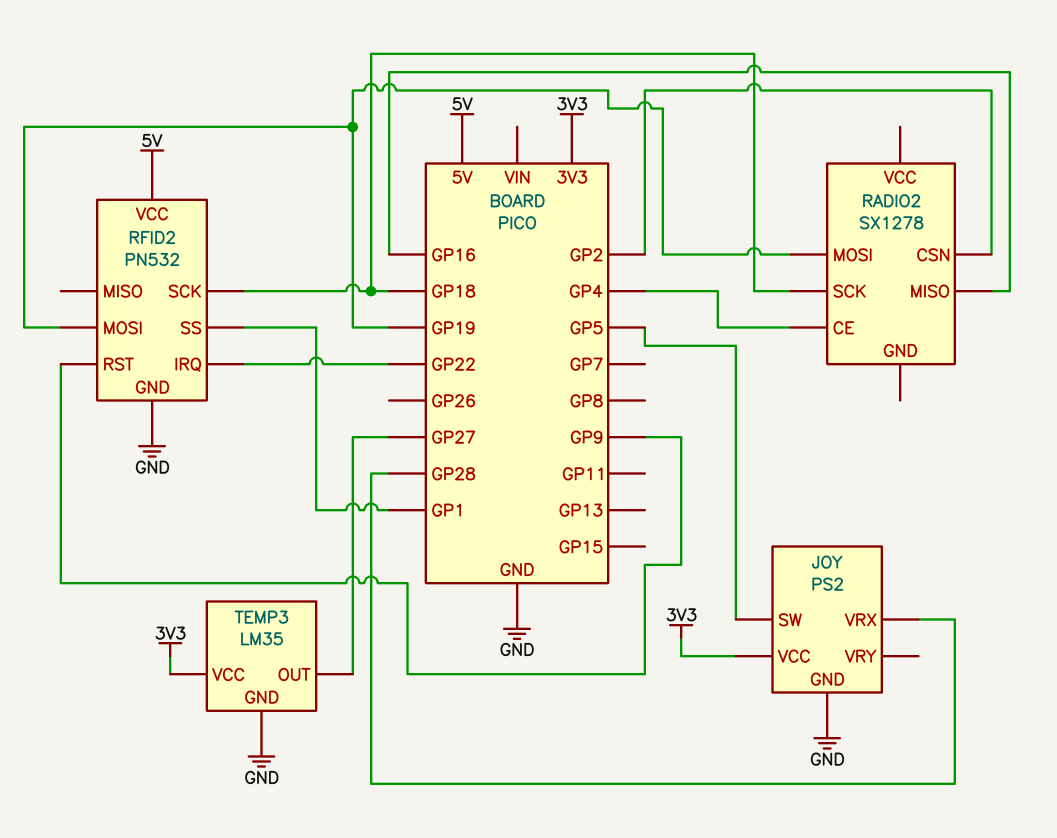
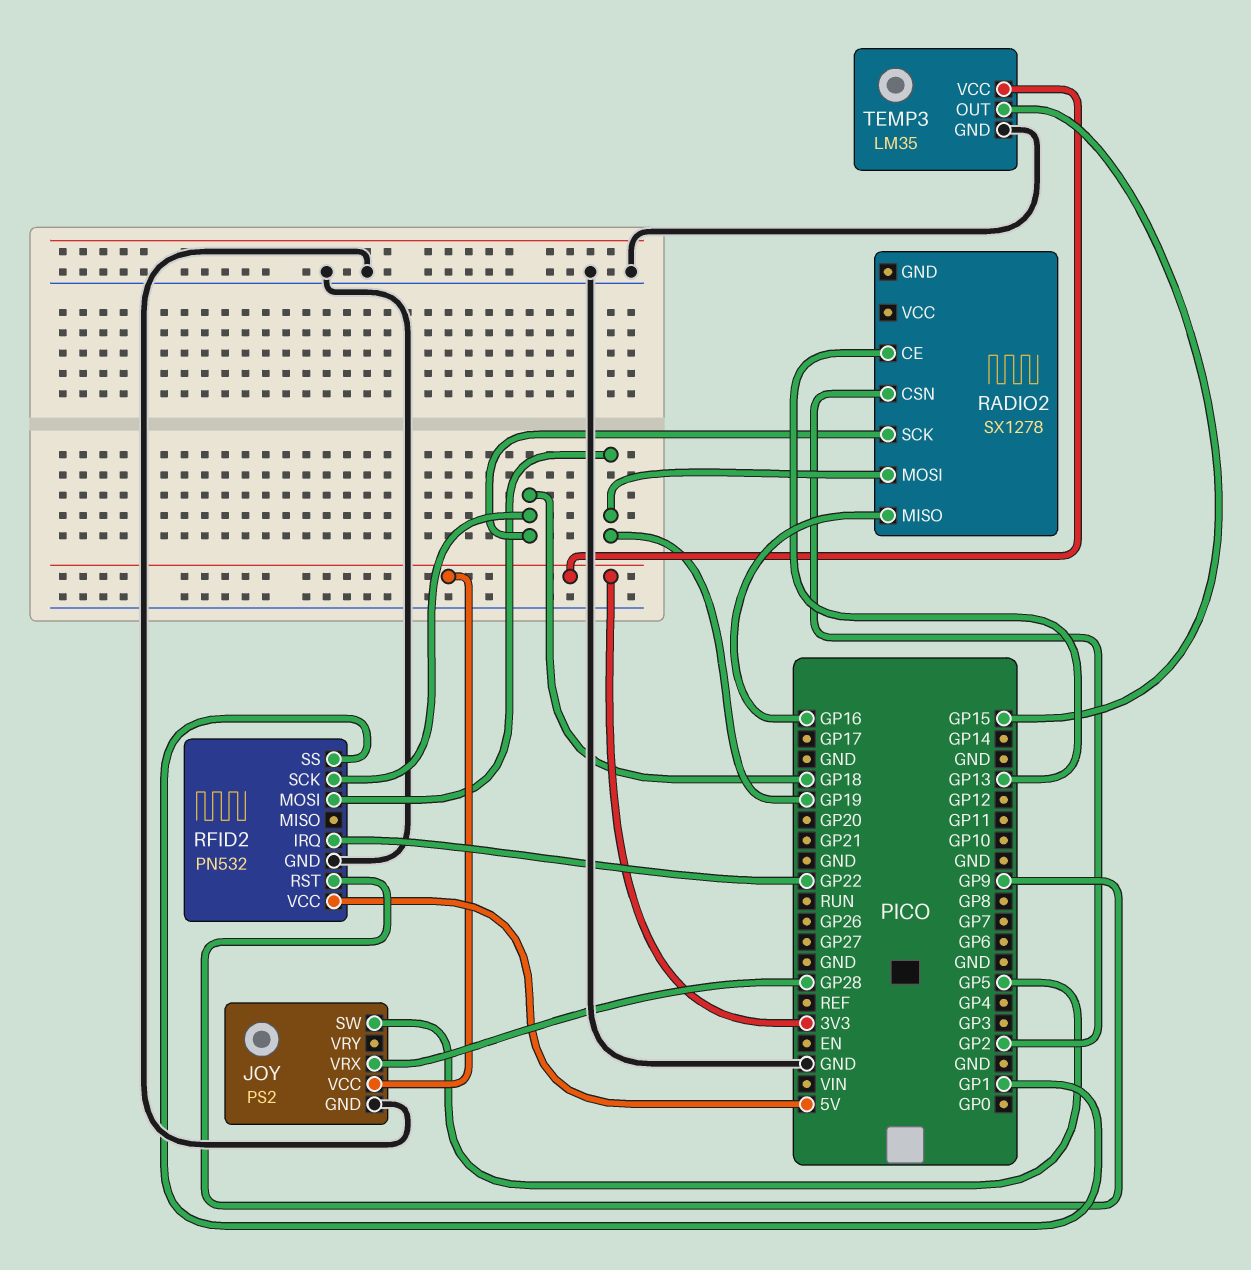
RADIO2 pin CE: GP4 -> GP13
TEMP3 pin OUT: GP27 -> GP15

